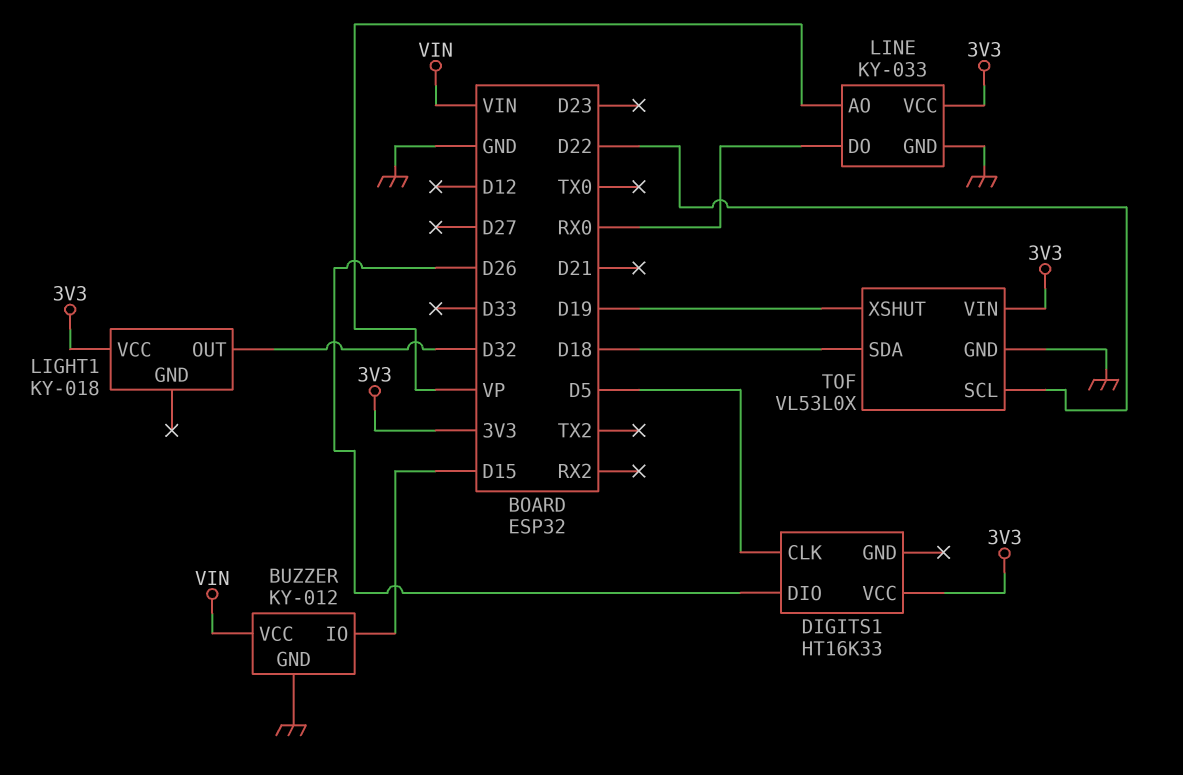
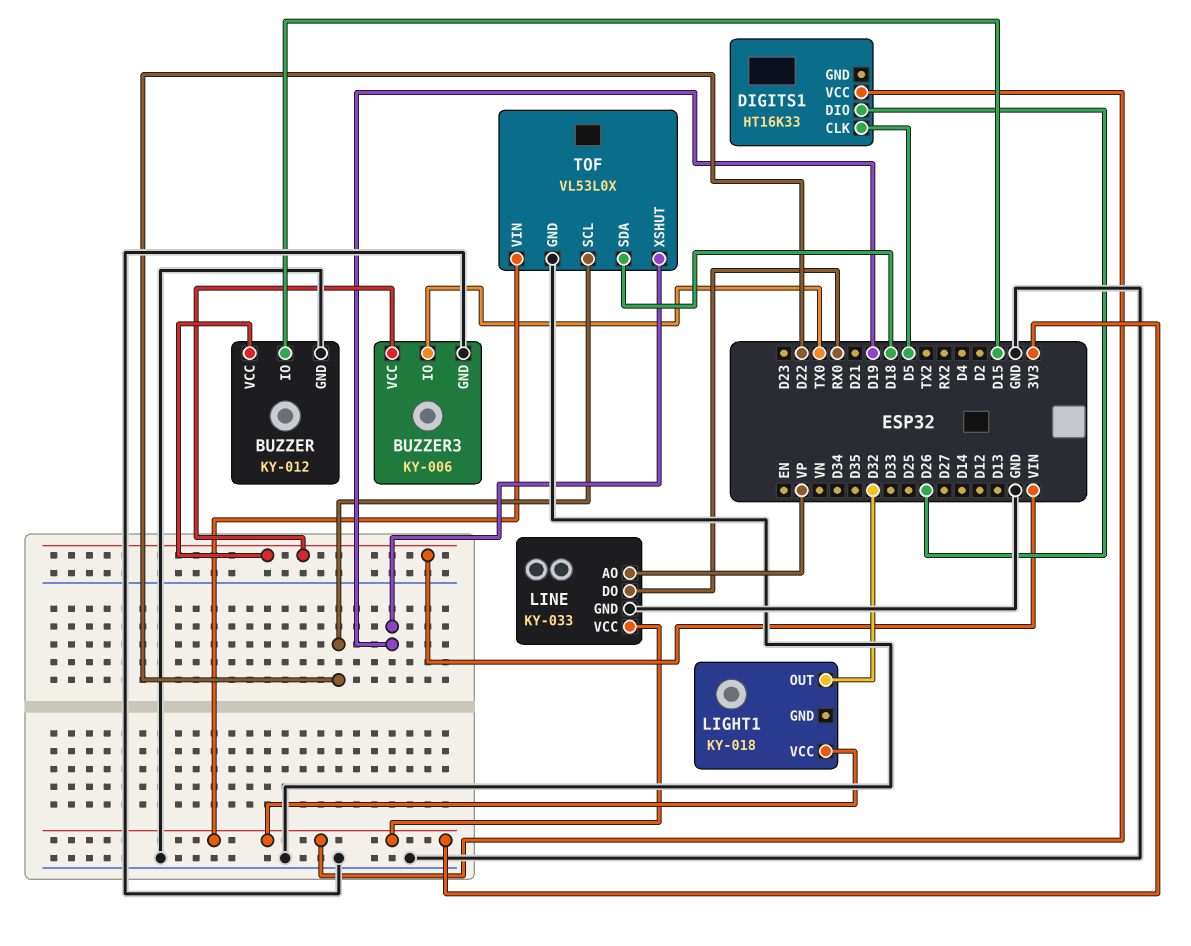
BUZZER3: none -> KY-006
BUZZER3 pin GND: none -> GND
BUZZER3 pin IO: none -> TX0
BUZZER3 pin VCC: none -> VIN

